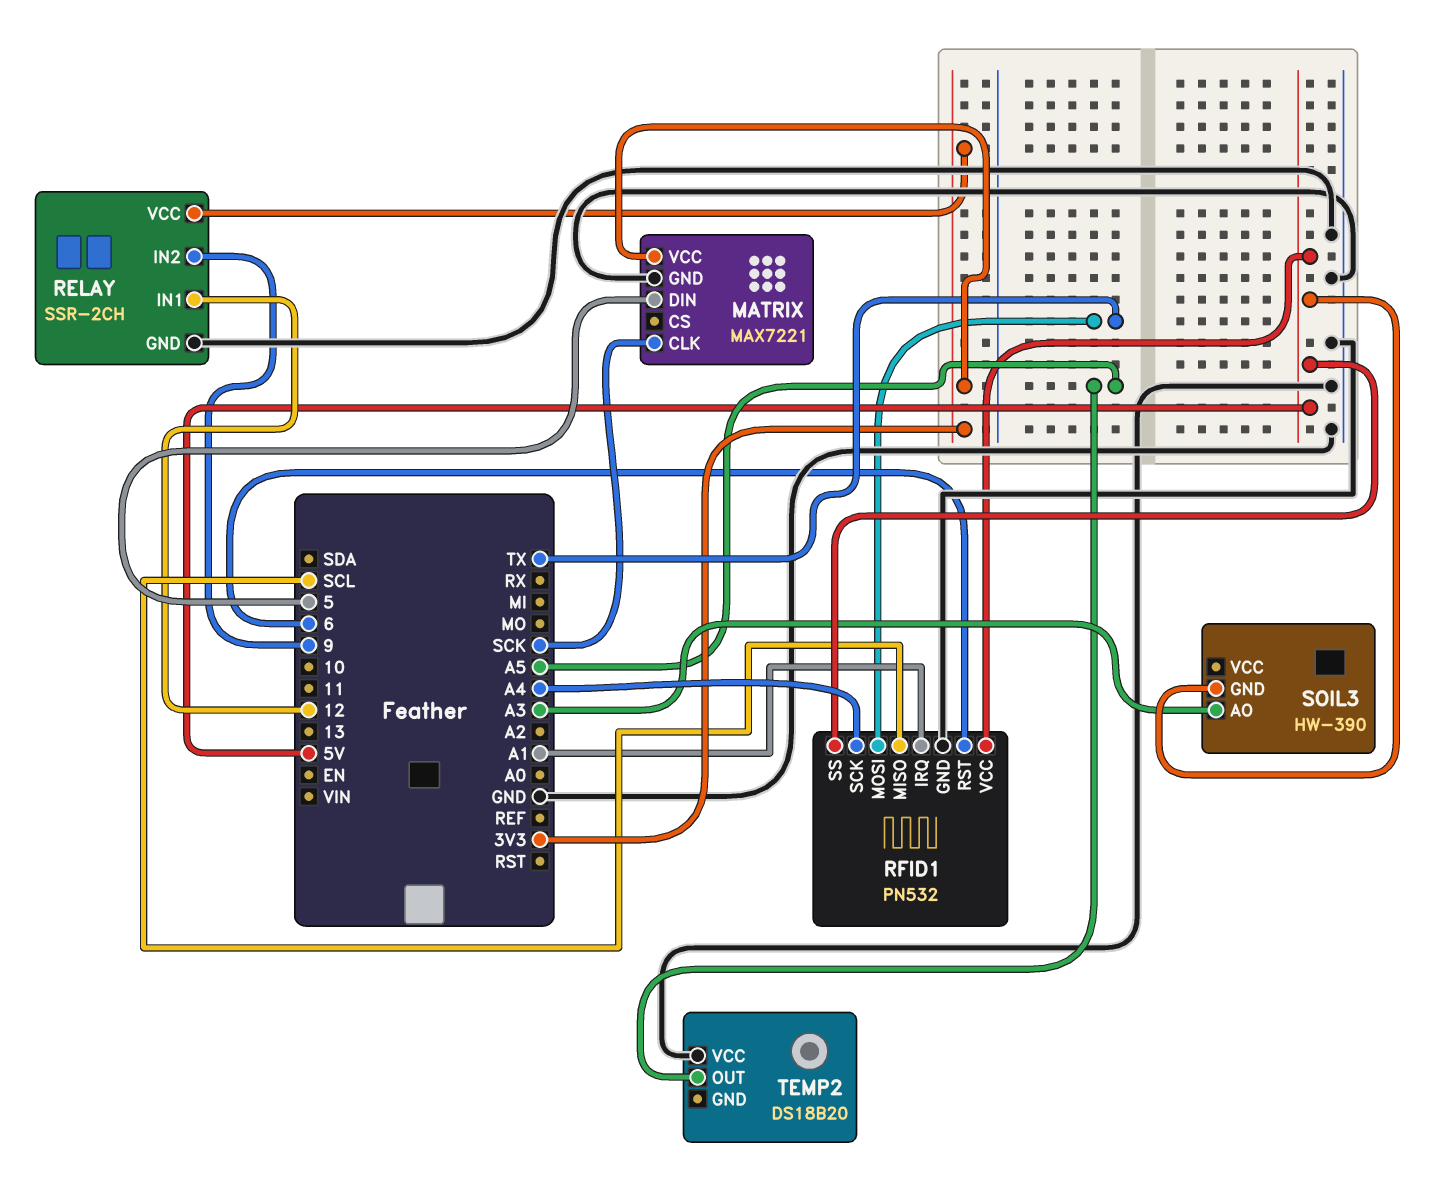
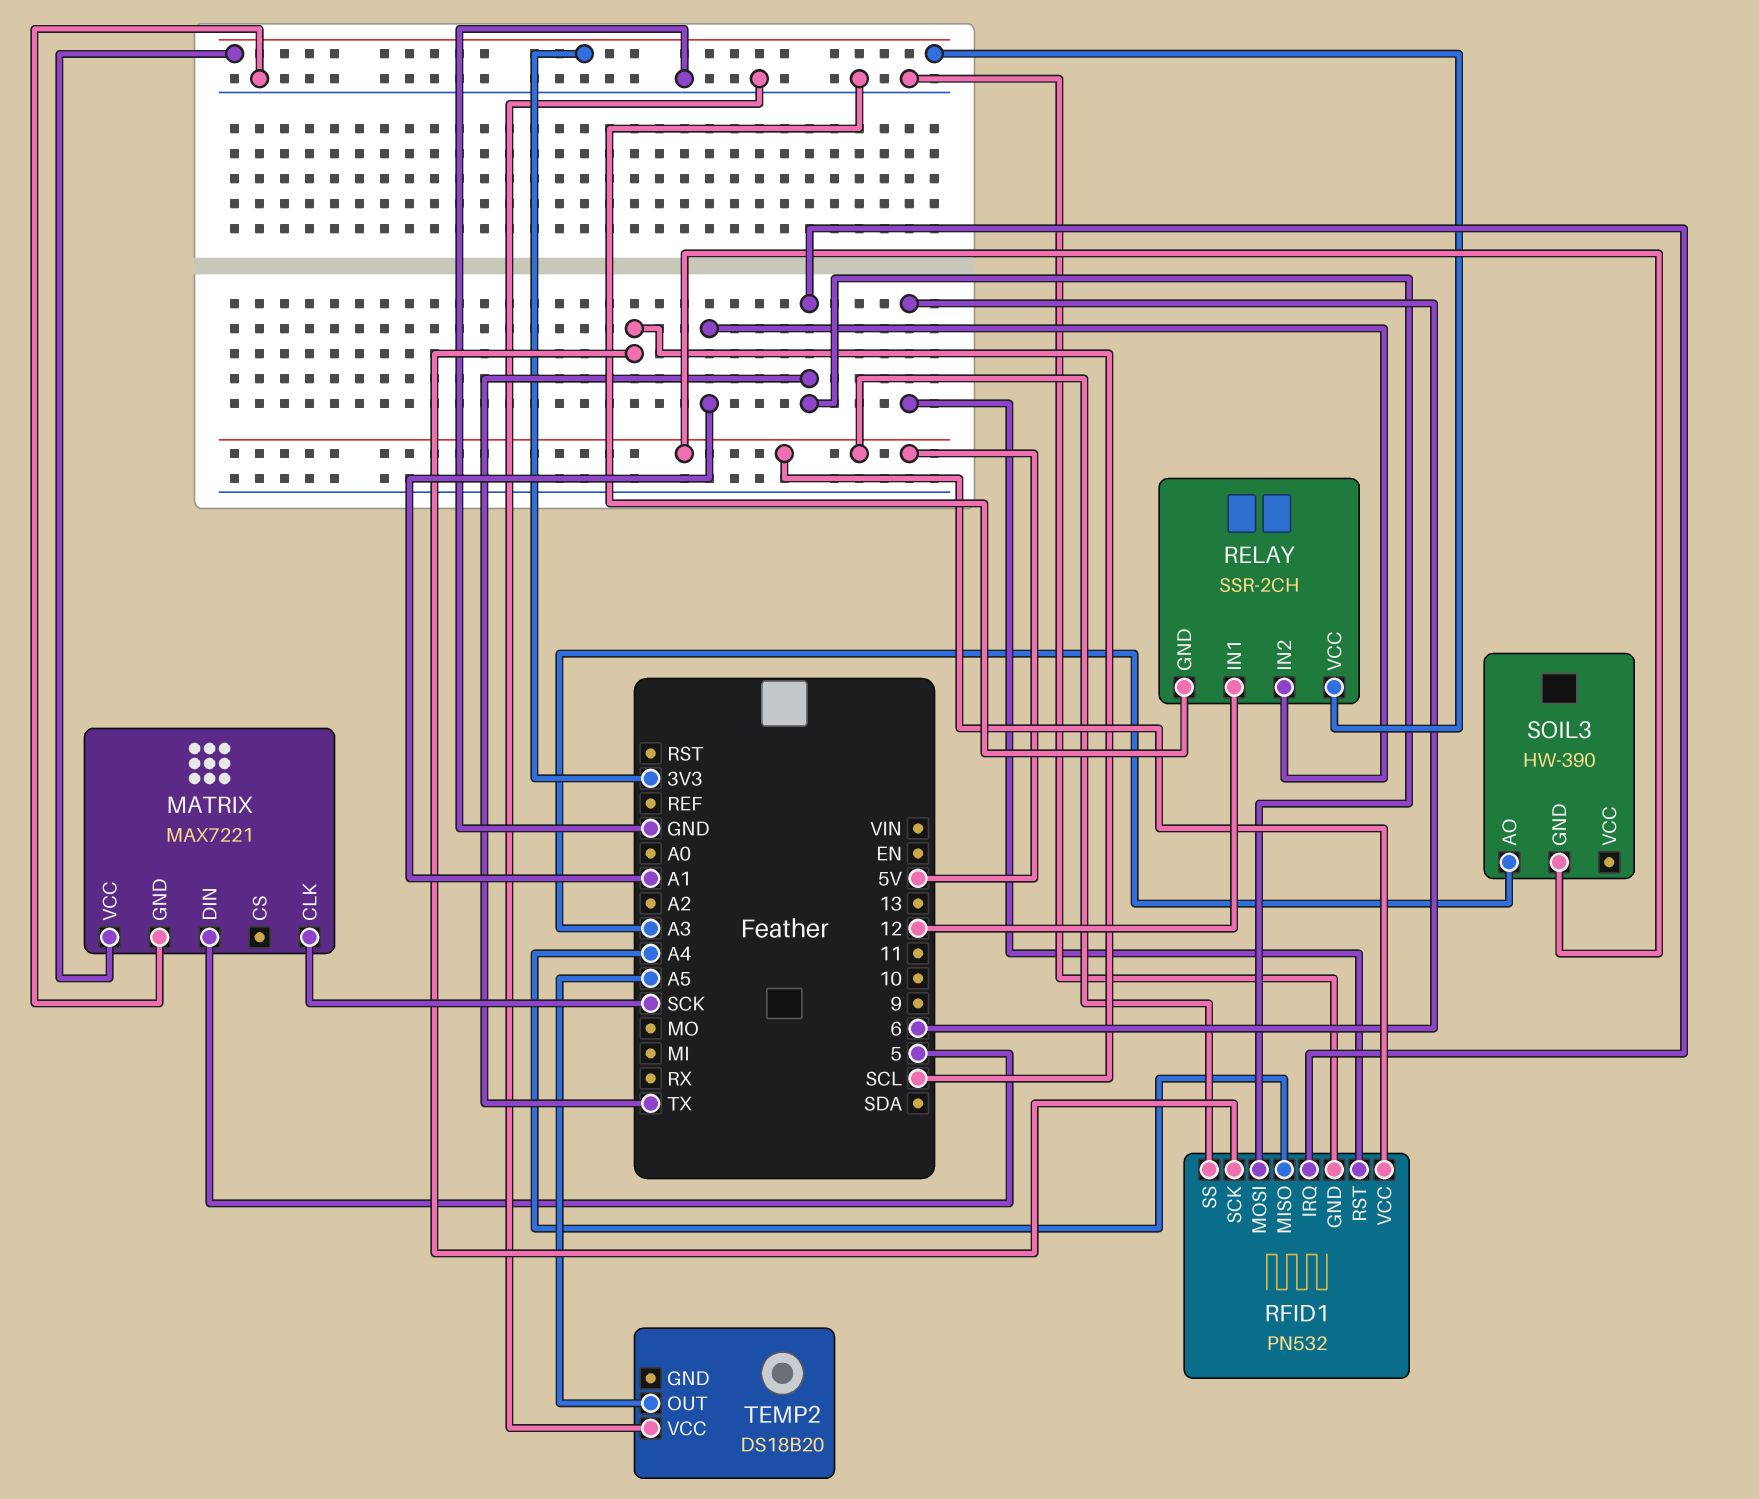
RELAY pin IN2: 9 -> A1
RFID1 pin IRQ: A1 -> TX
RFID1 pin MISO: SCL -> A4
RFID1 pin SCK: A4 -> SCL

